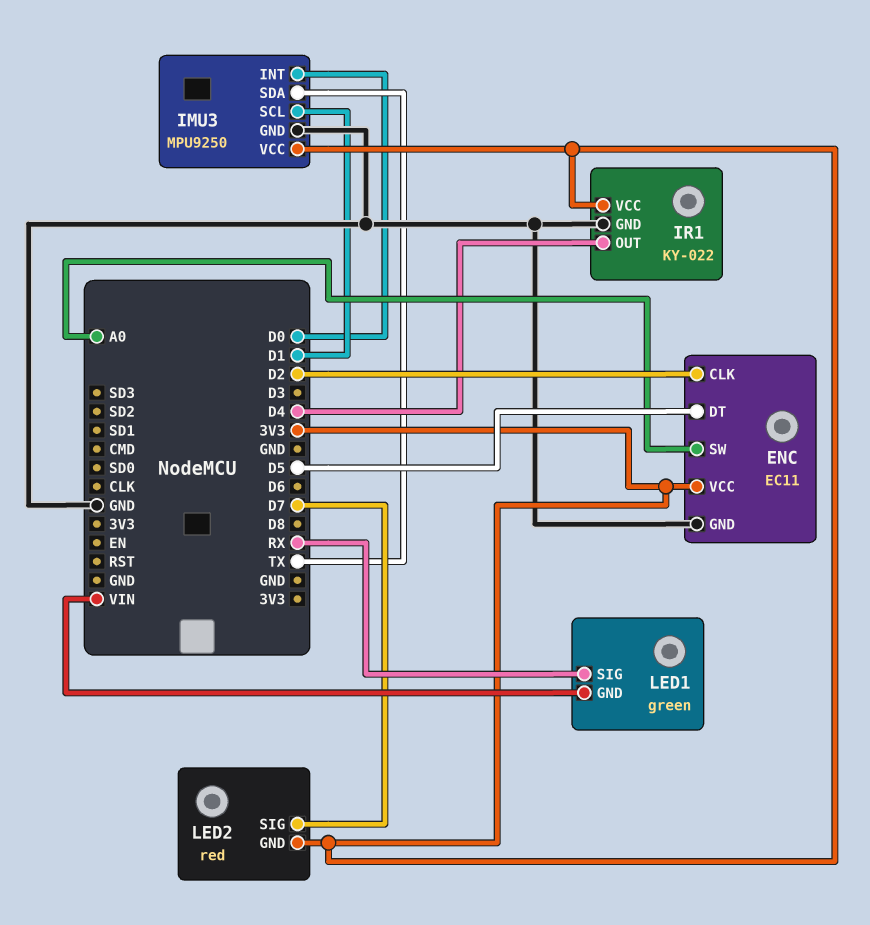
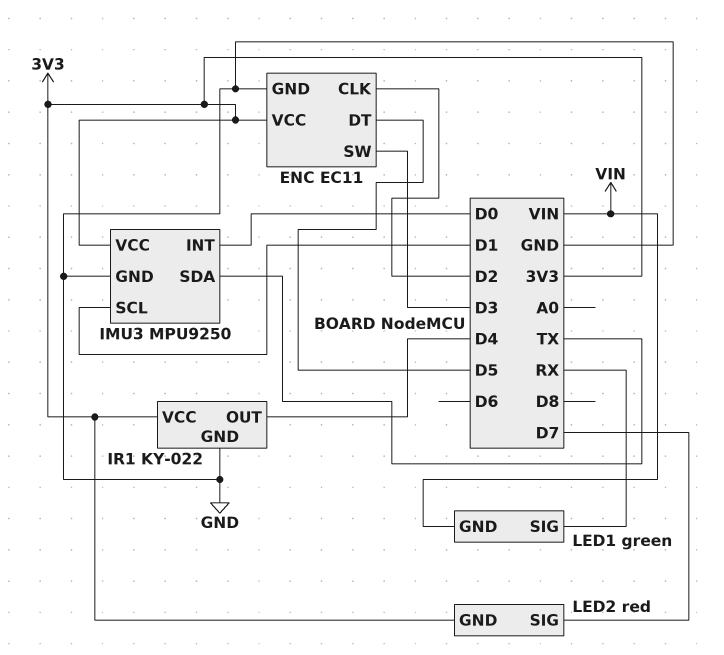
ENC pin SW: A0 -> D3

